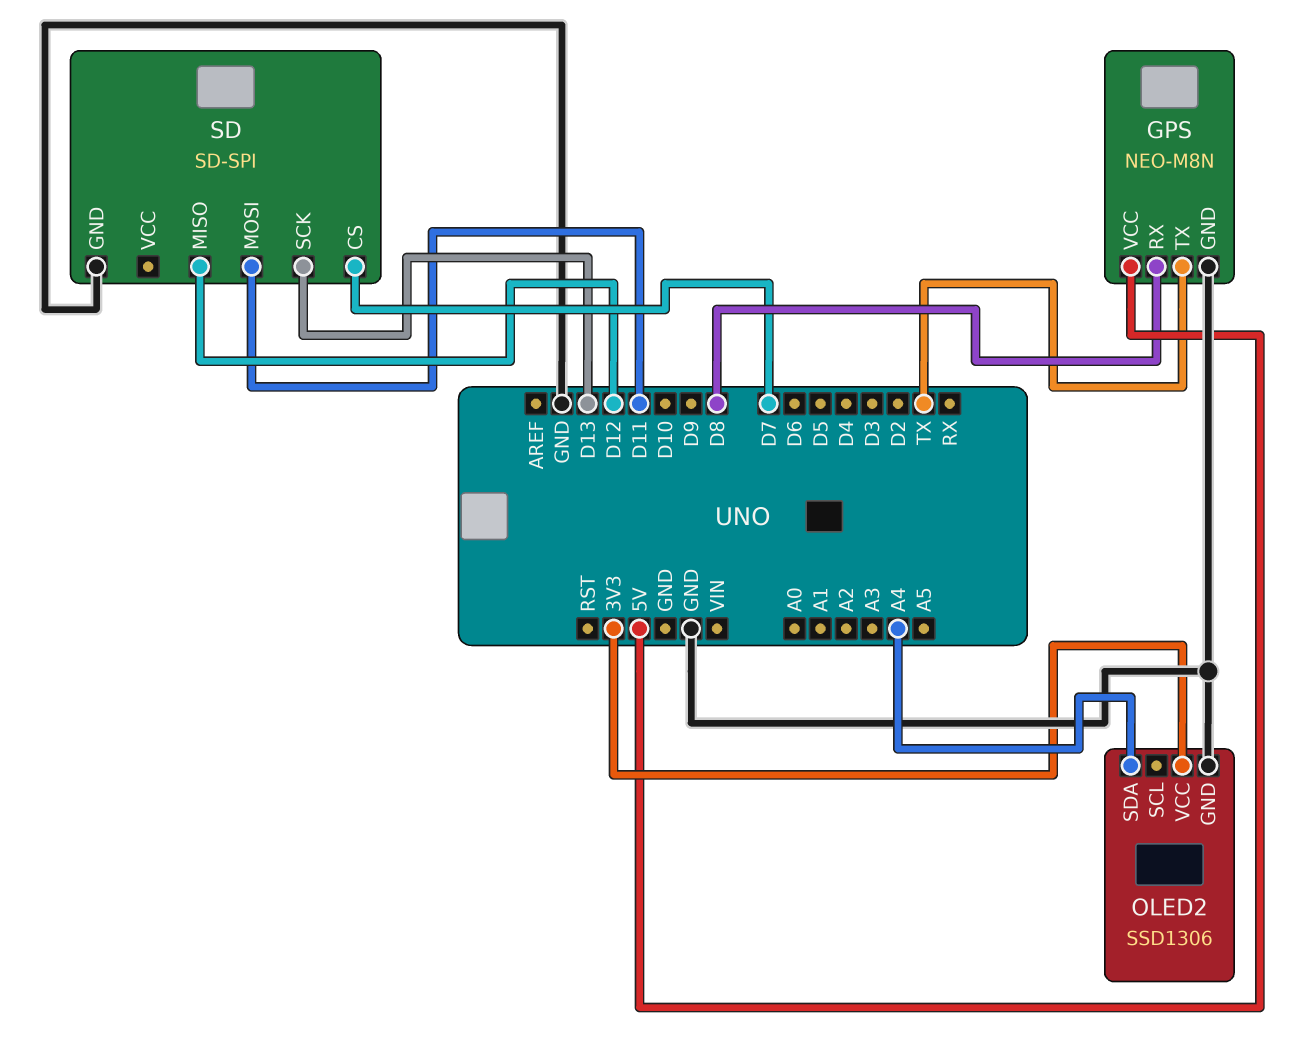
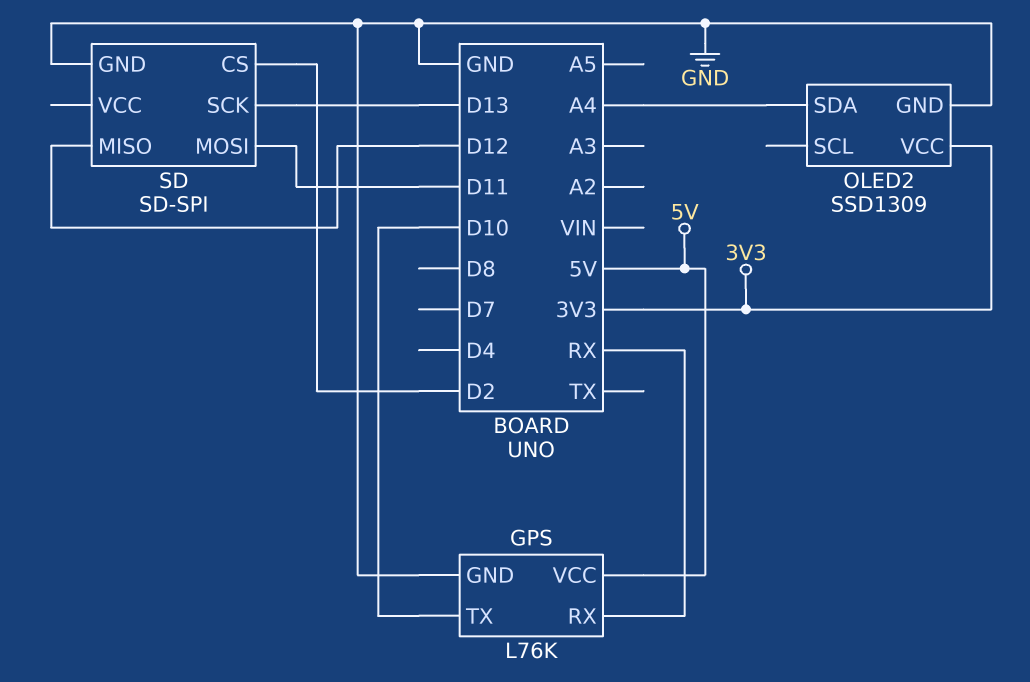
GPS: NEO-M8N -> L76K
GPS pin RX: D8 -> RX
GPS pin TX: TX -> D10
OLED2: SSD1306 -> SSD1309
SD pin CS: D7 -> D2

